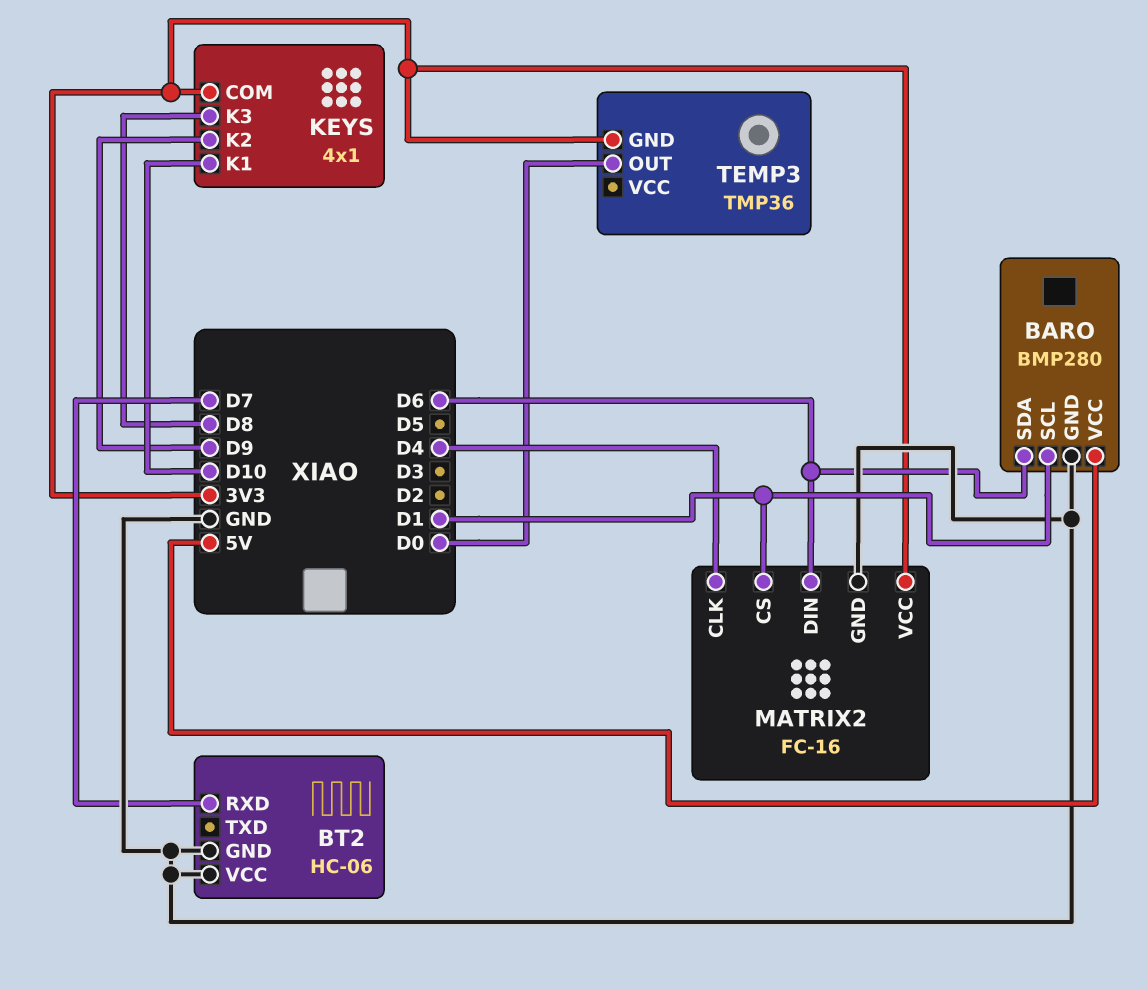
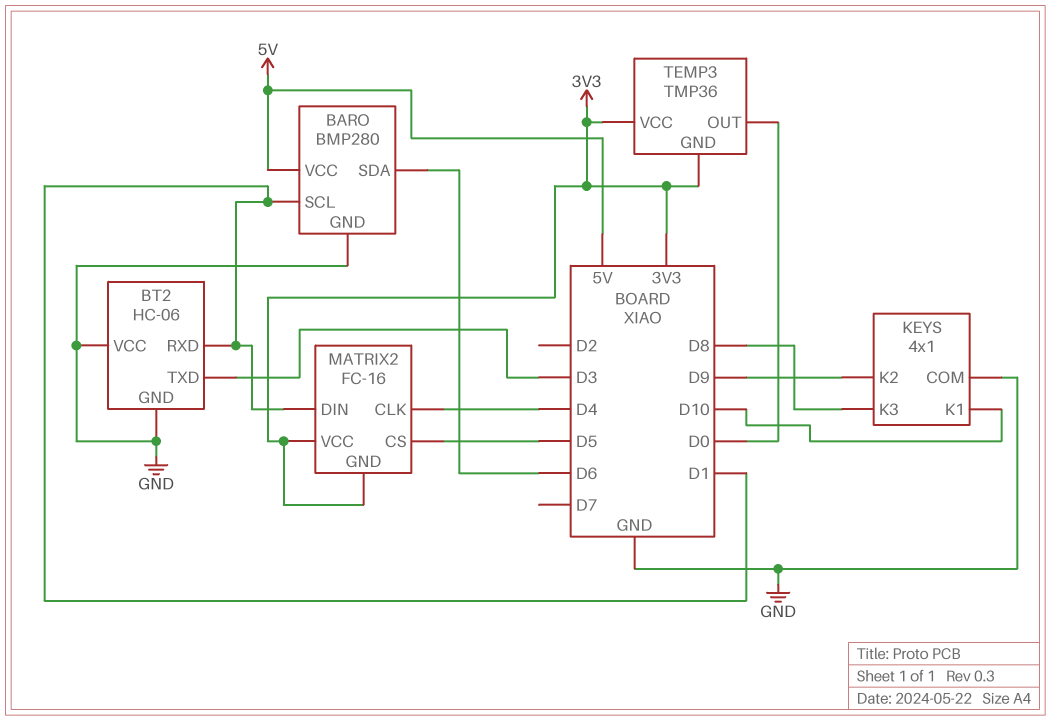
BT2 pin RXD: D7 -> D1
BT2 pin TXD: none -> D3
KEYS pin COM: 3V3 -> GND
MATRIX2 pin CS: D1 -> D5
MATRIX2 pin DIN: D6 -> D1
MATRIX2 pin GND: GND -> 3V3
TEMP3 pin VCC: none -> 3V3

